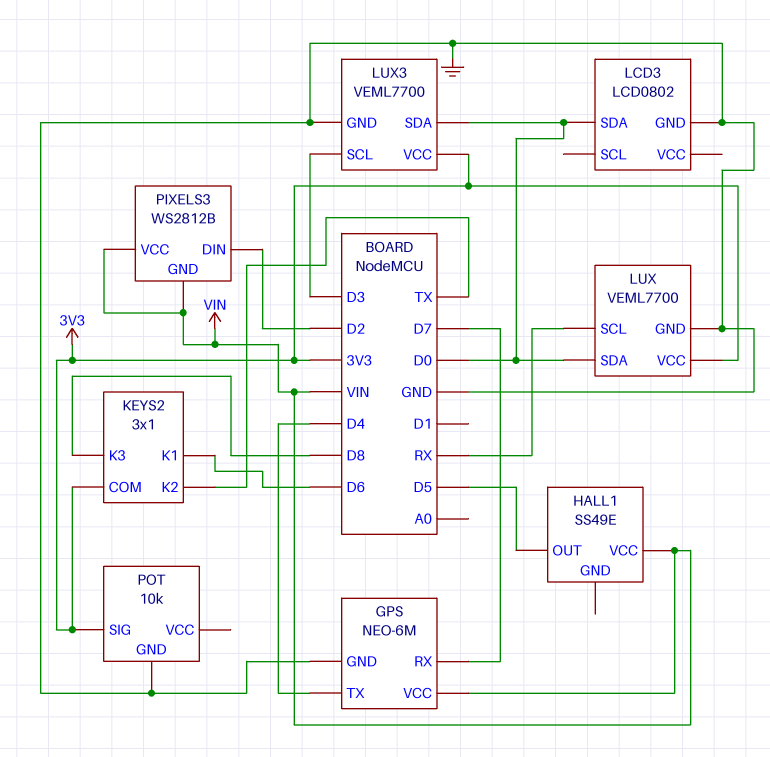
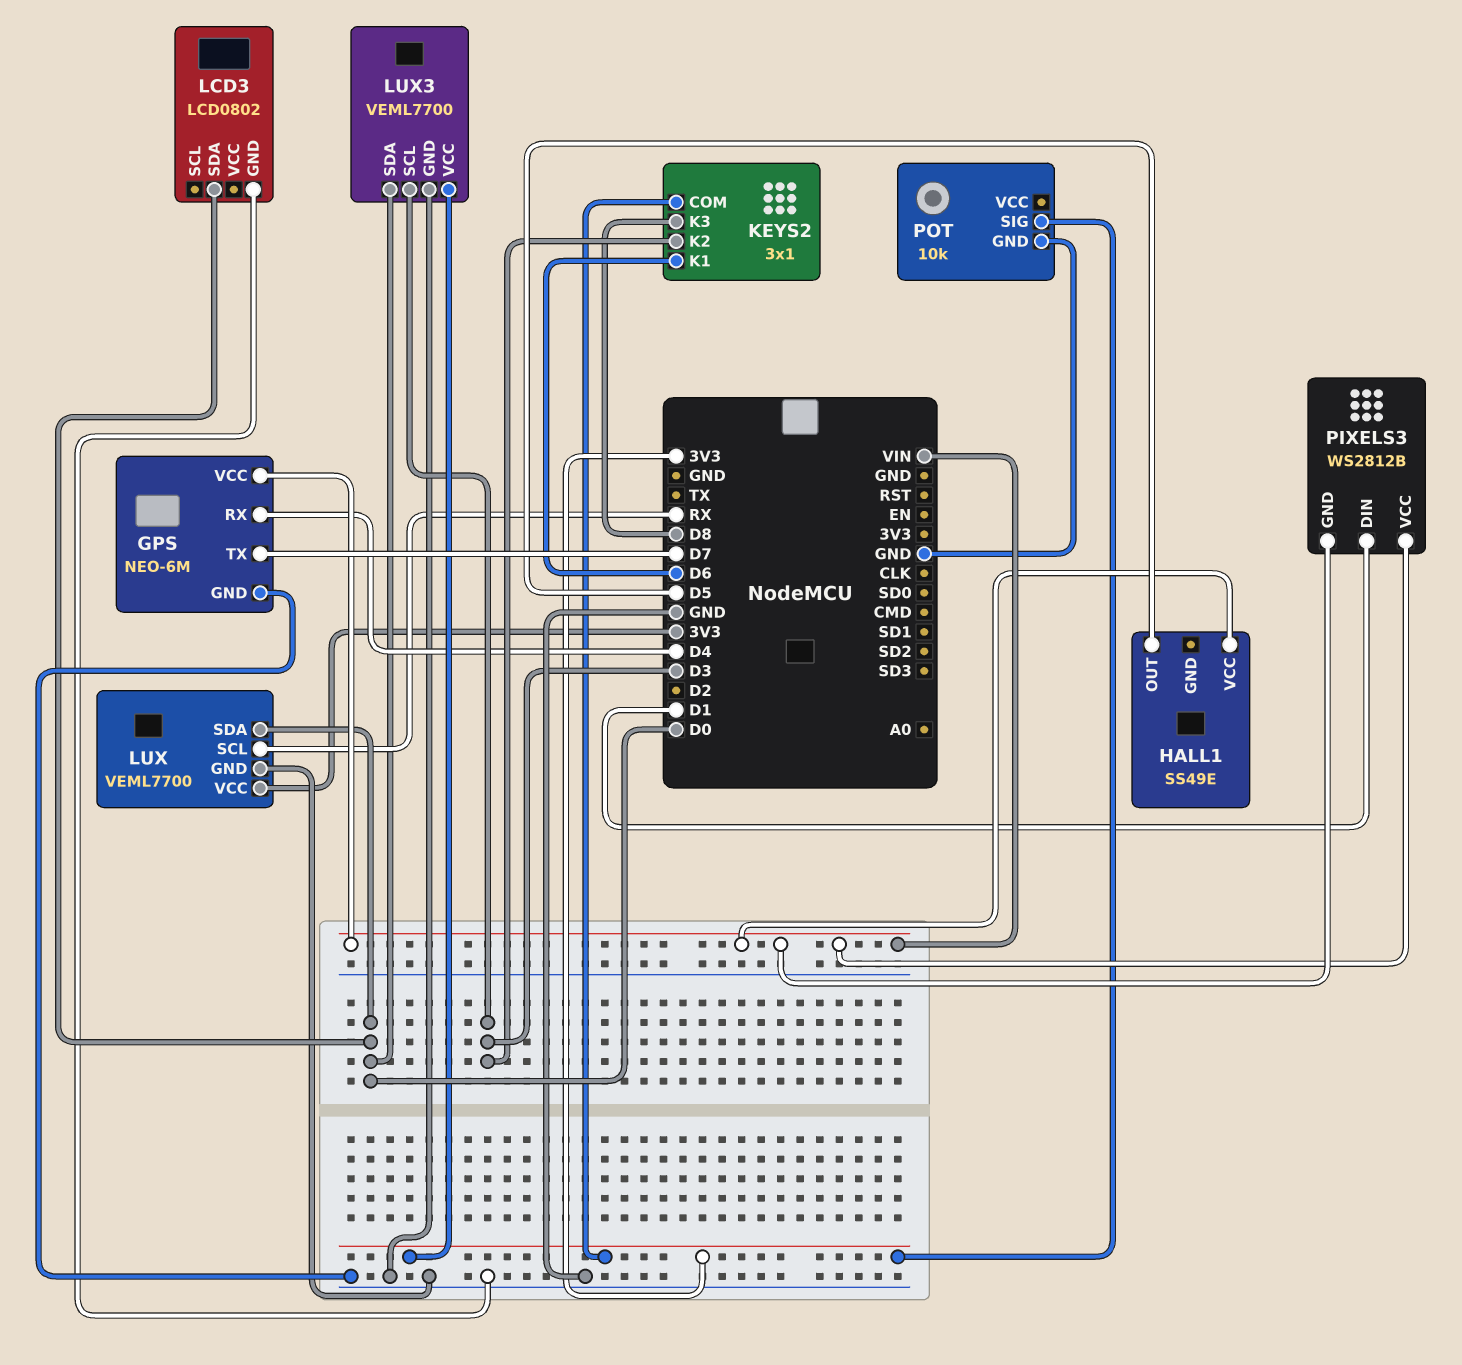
GPS pin RX: D7 -> D4
GPS pin TX: D4 -> D7
KEYS2 pin K2: TX -> D3
PIXELS3 pin DIN: D2 -> D1

